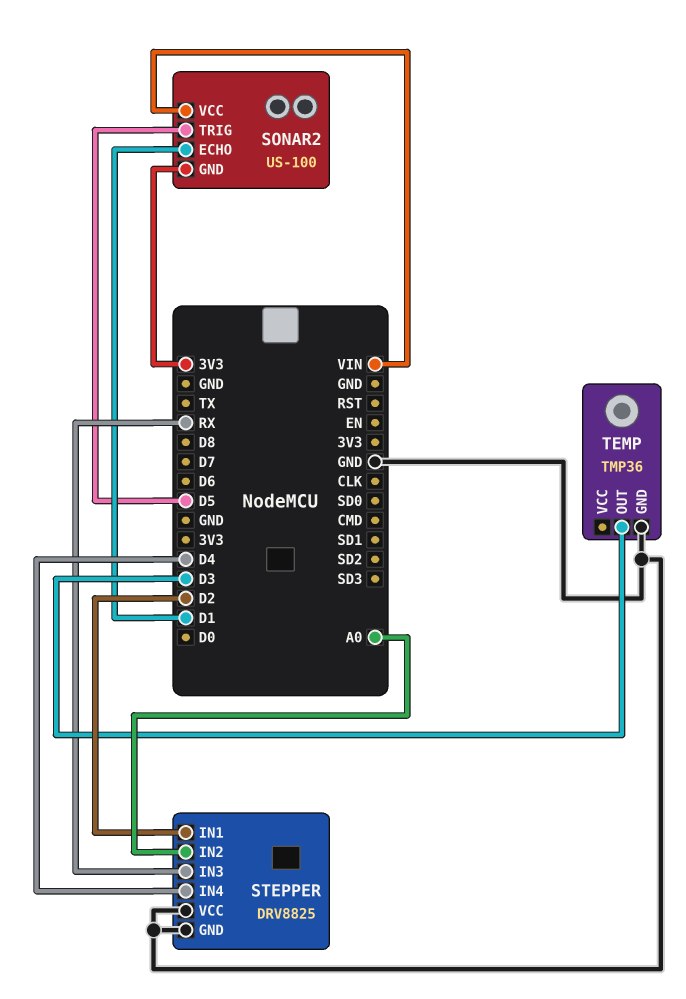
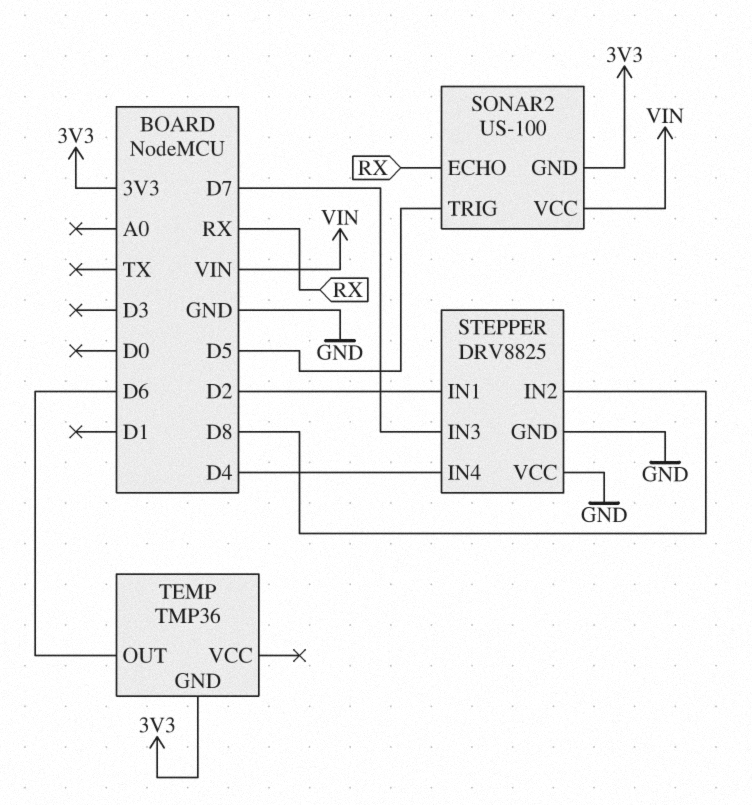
SONAR2 pin ECHO: D1 -> RX
STEPPER pin IN2: A0 -> D8
STEPPER pin IN3: RX -> D7
TEMP pin GND: GND -> 3V3
TEMP pin OUT: D3 -> D6

